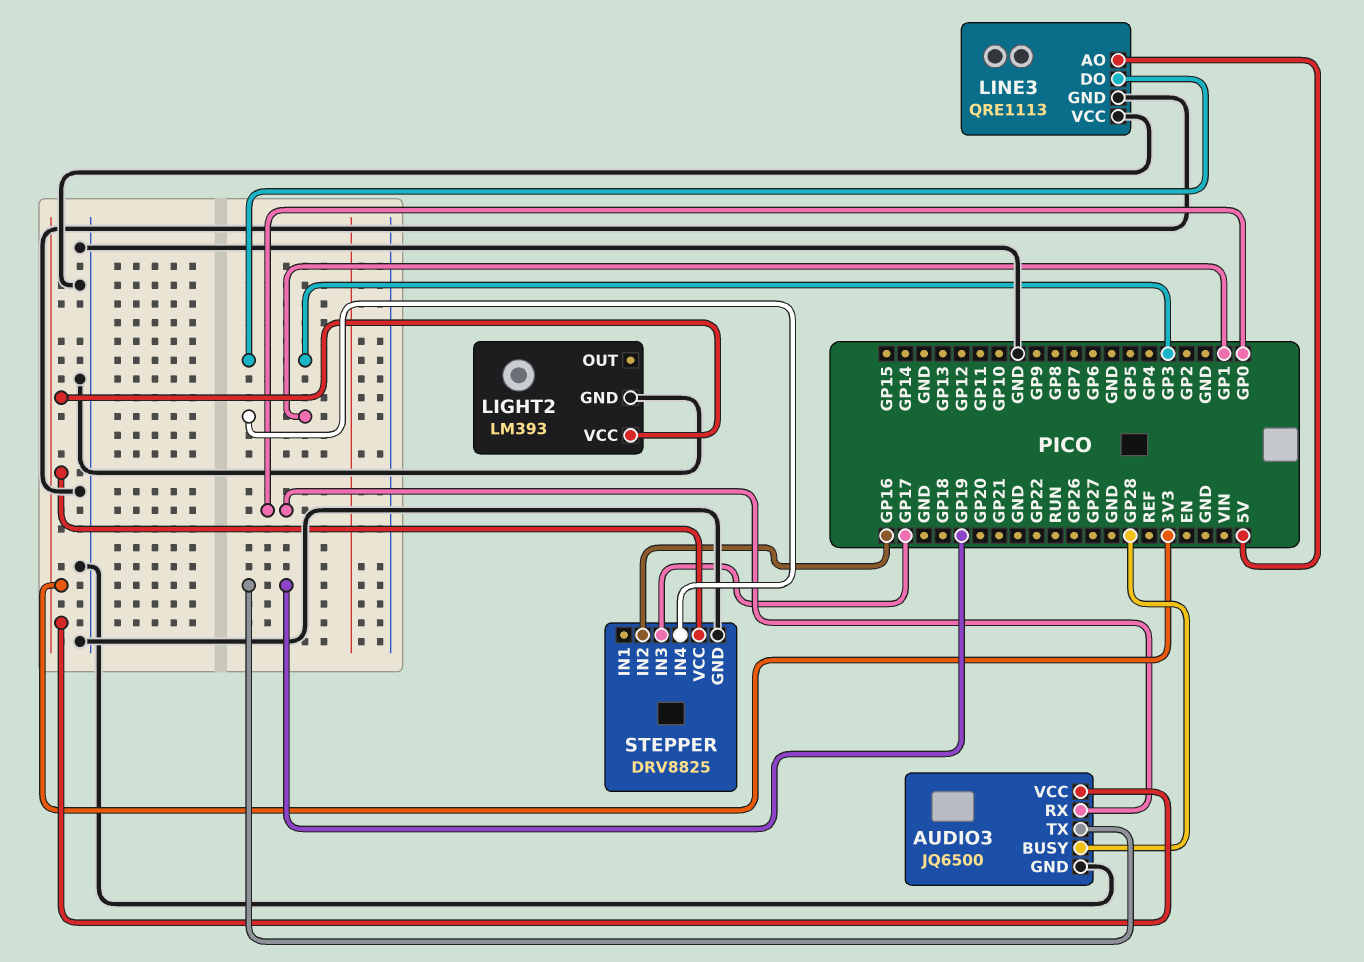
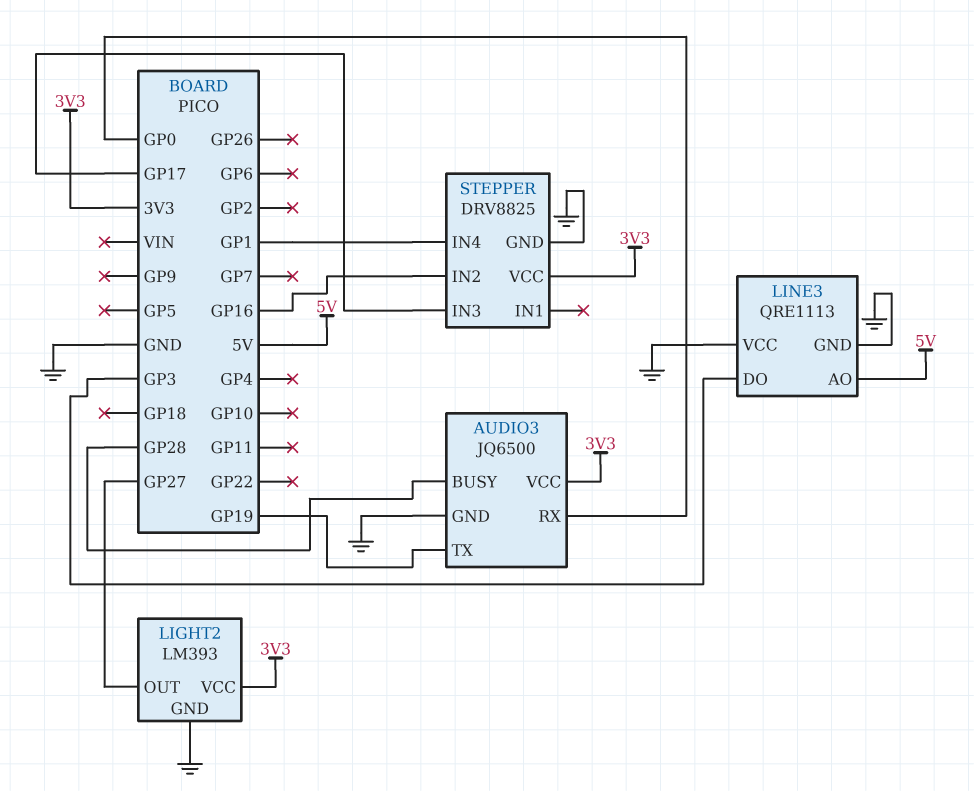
LIGHT2 pin OUT: none -> GP27

